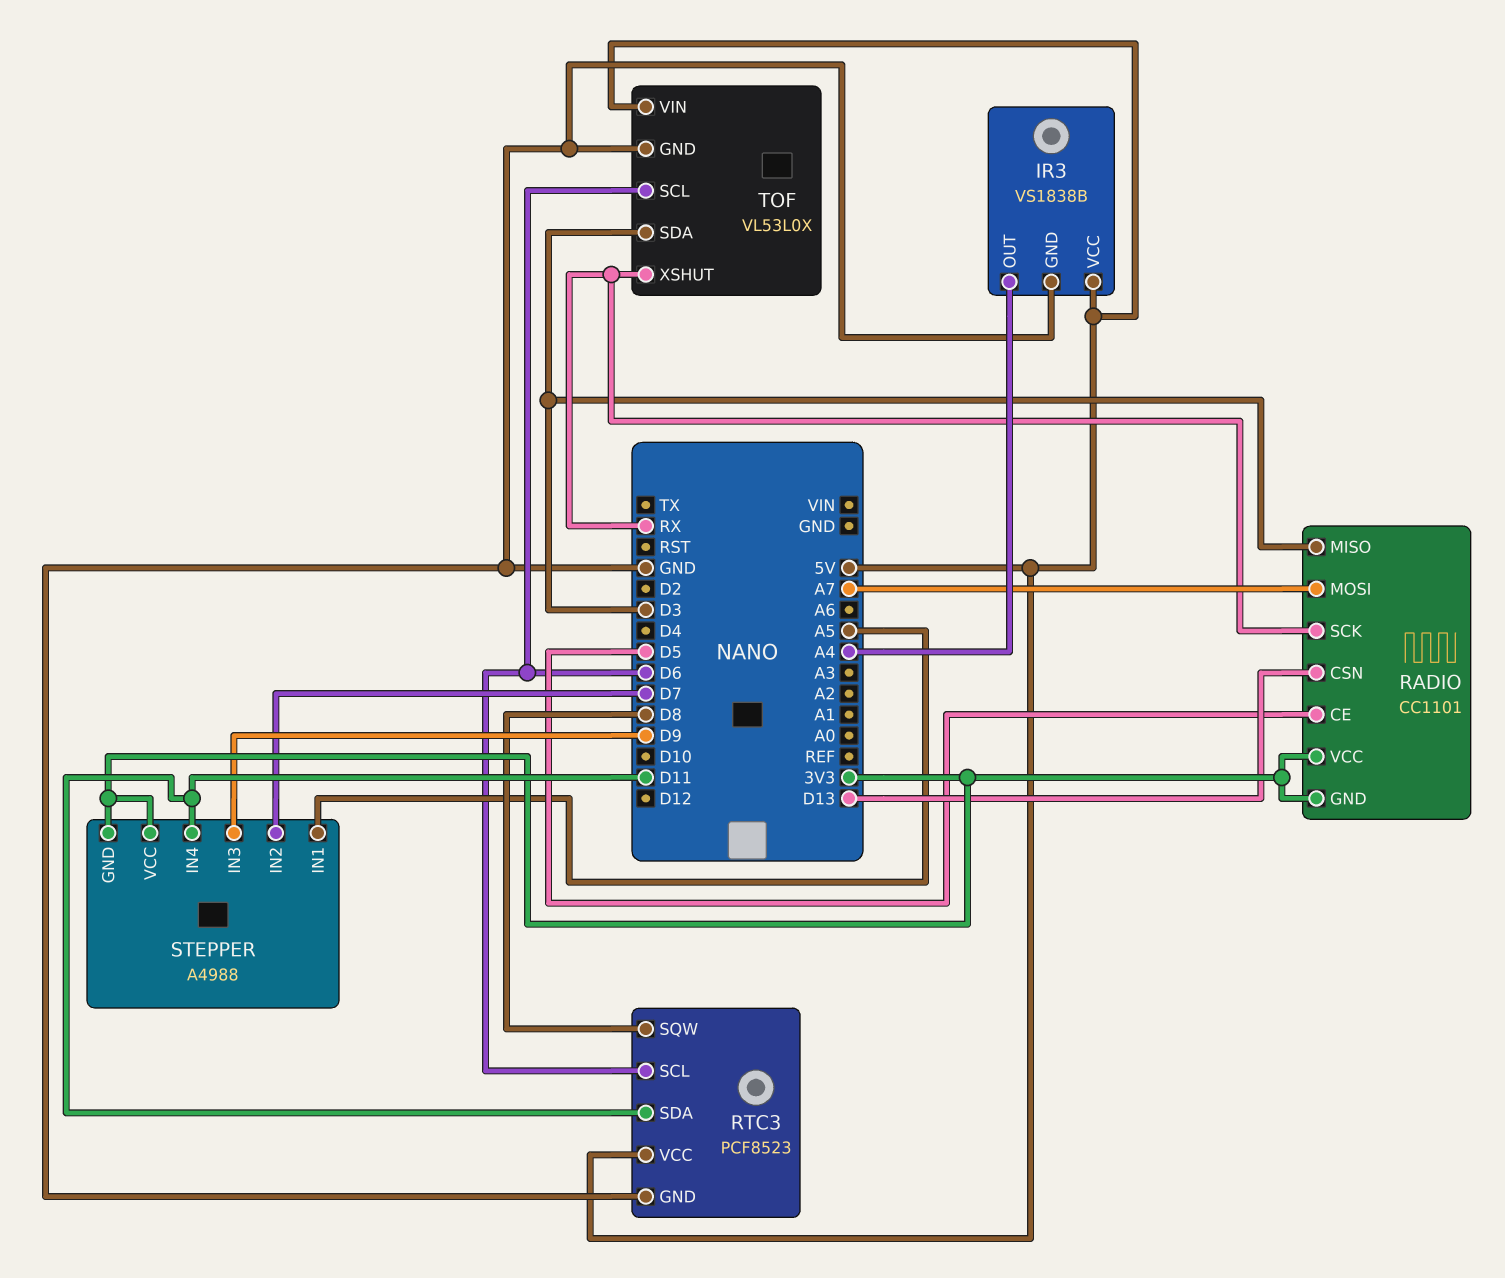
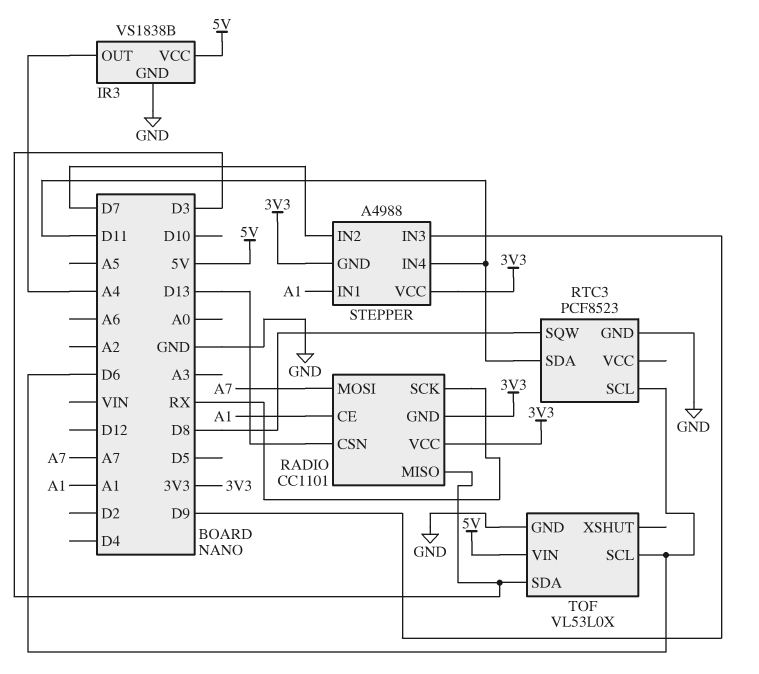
RADIO pin CE: D5 -> A1
RTC3 pin VCC: 5V -> none
STEPPER pin IN1: A5 -> A1
TOF pin XSHUT: RX -> none

